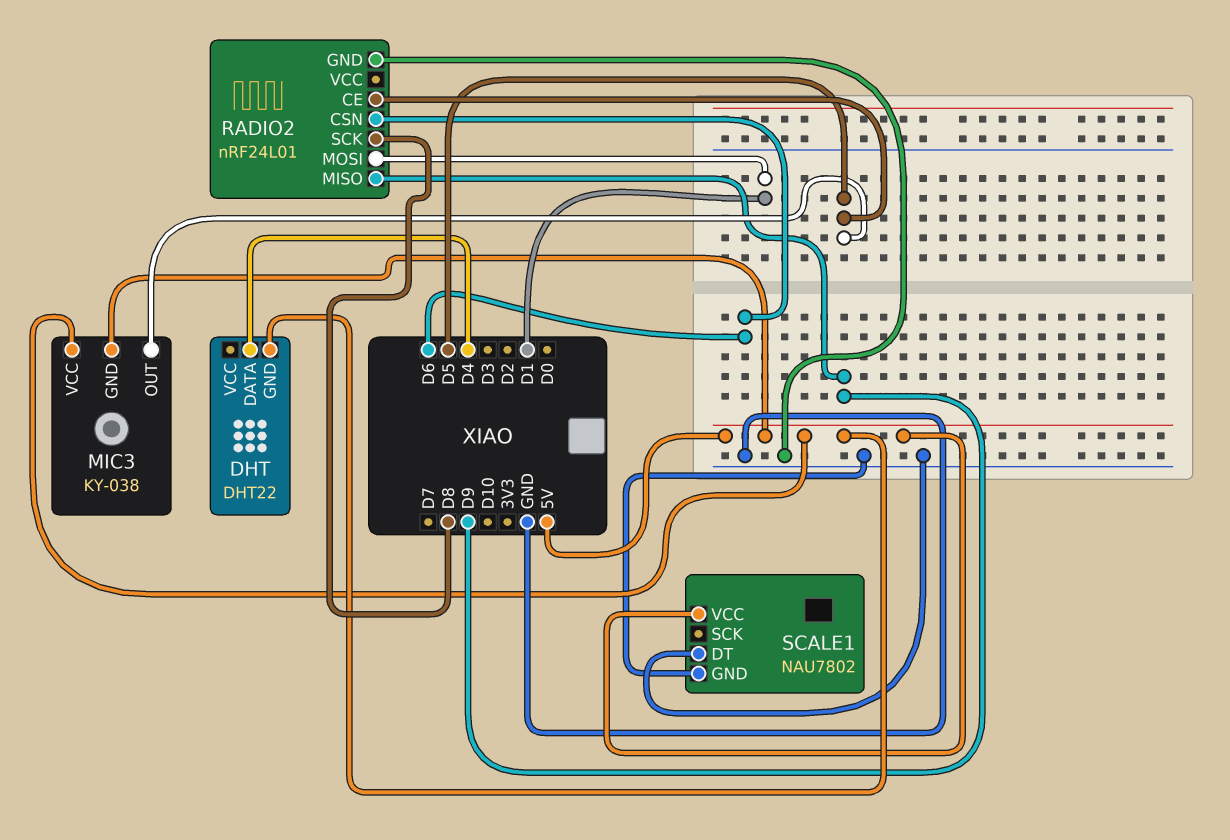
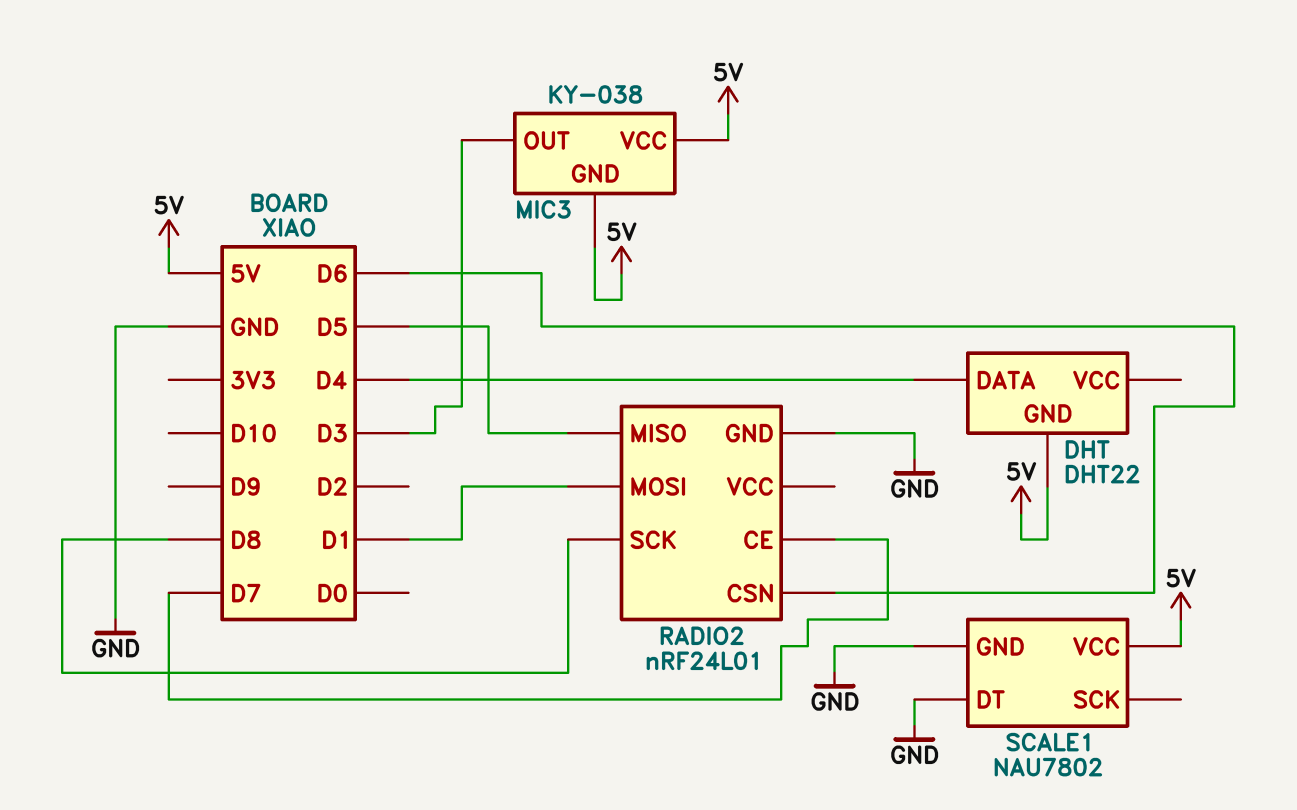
MIC3 pin OUT: D5 -> D3
RADIO2 pin CE: D5 -> D7
RADIO2 pin MISO: D9 -> D5

